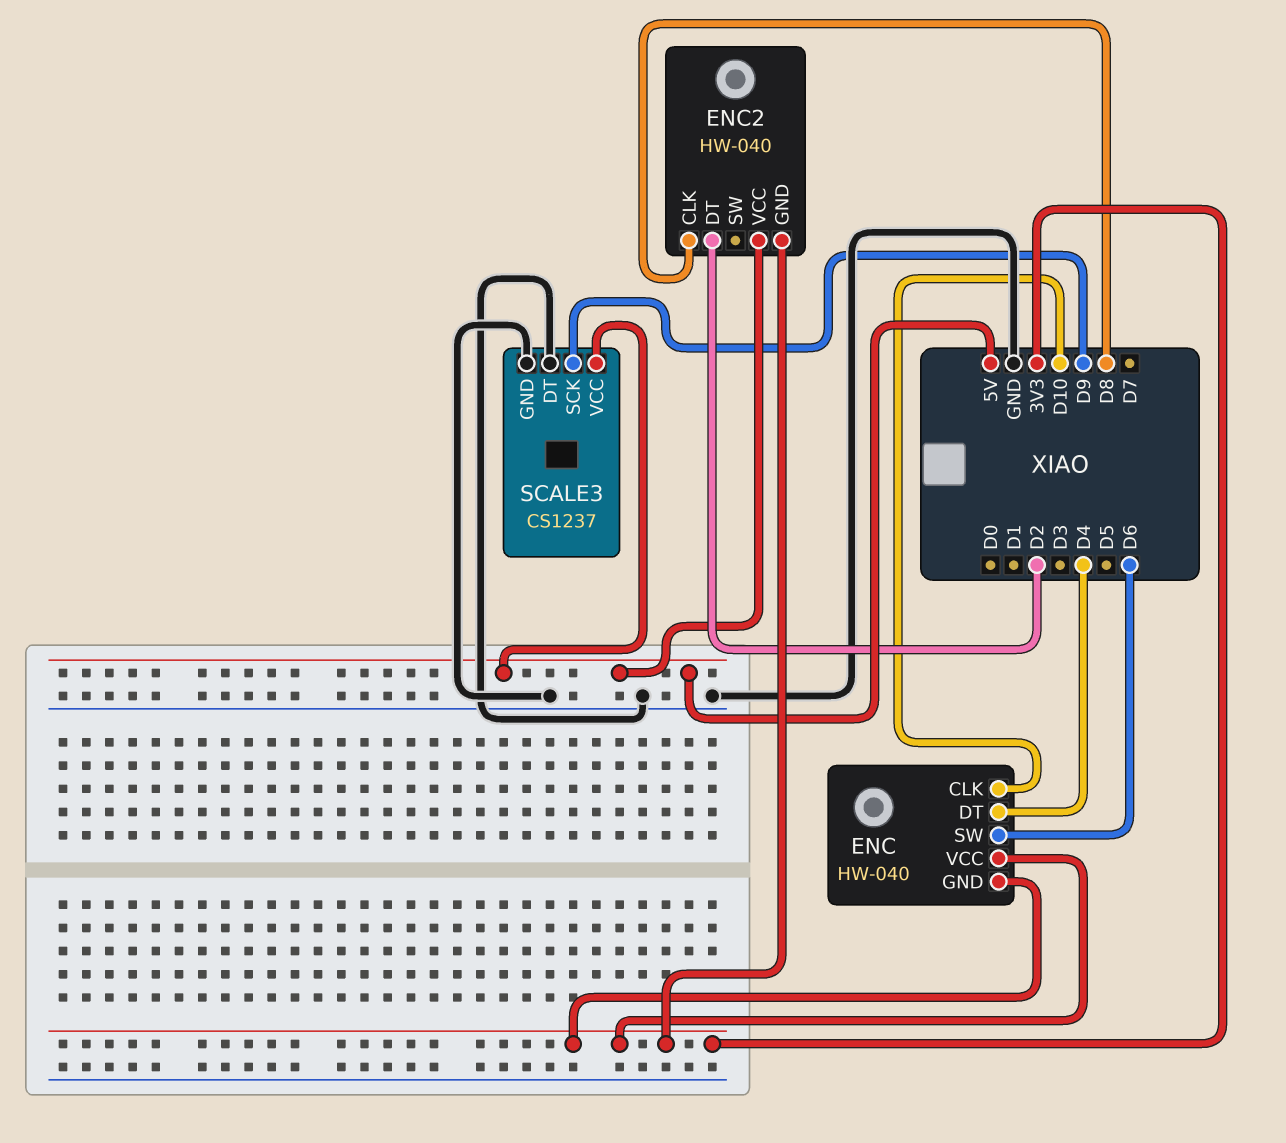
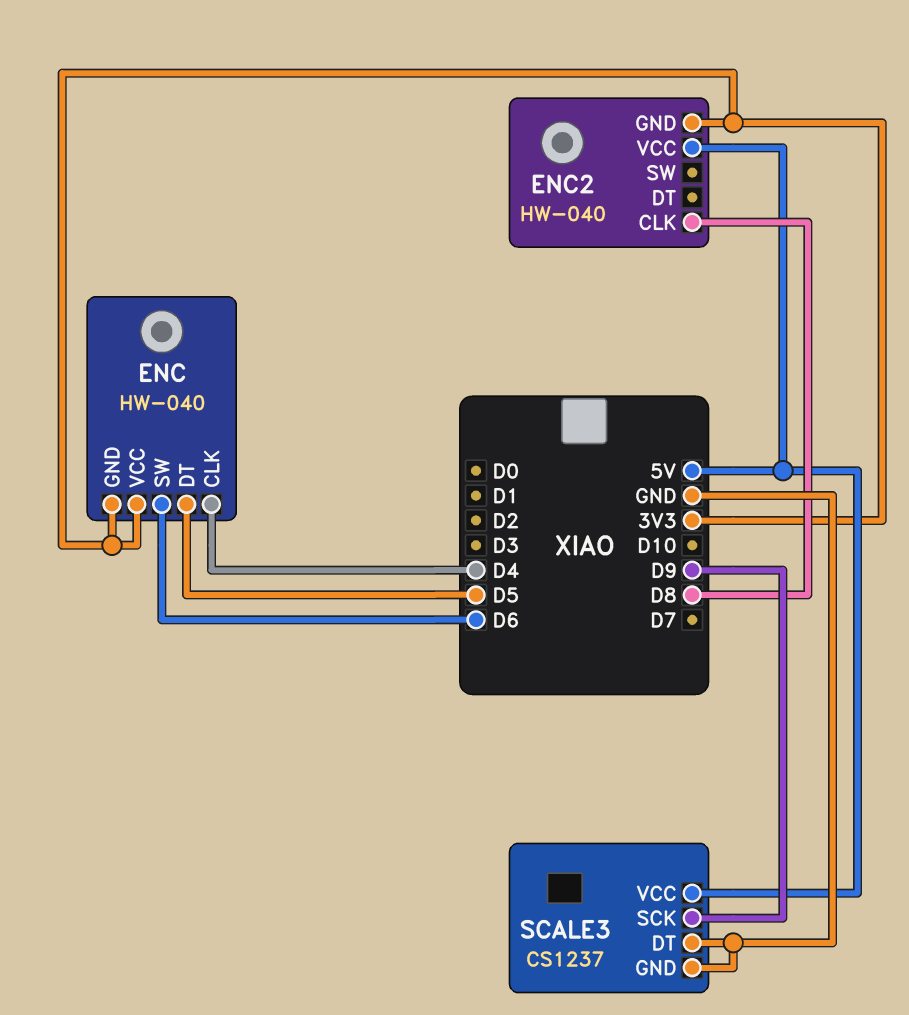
ENC pin CLK: D10 -> D4
ENC pin DT: D4 -> D5
ENC2 pin DT: D2 -> none

